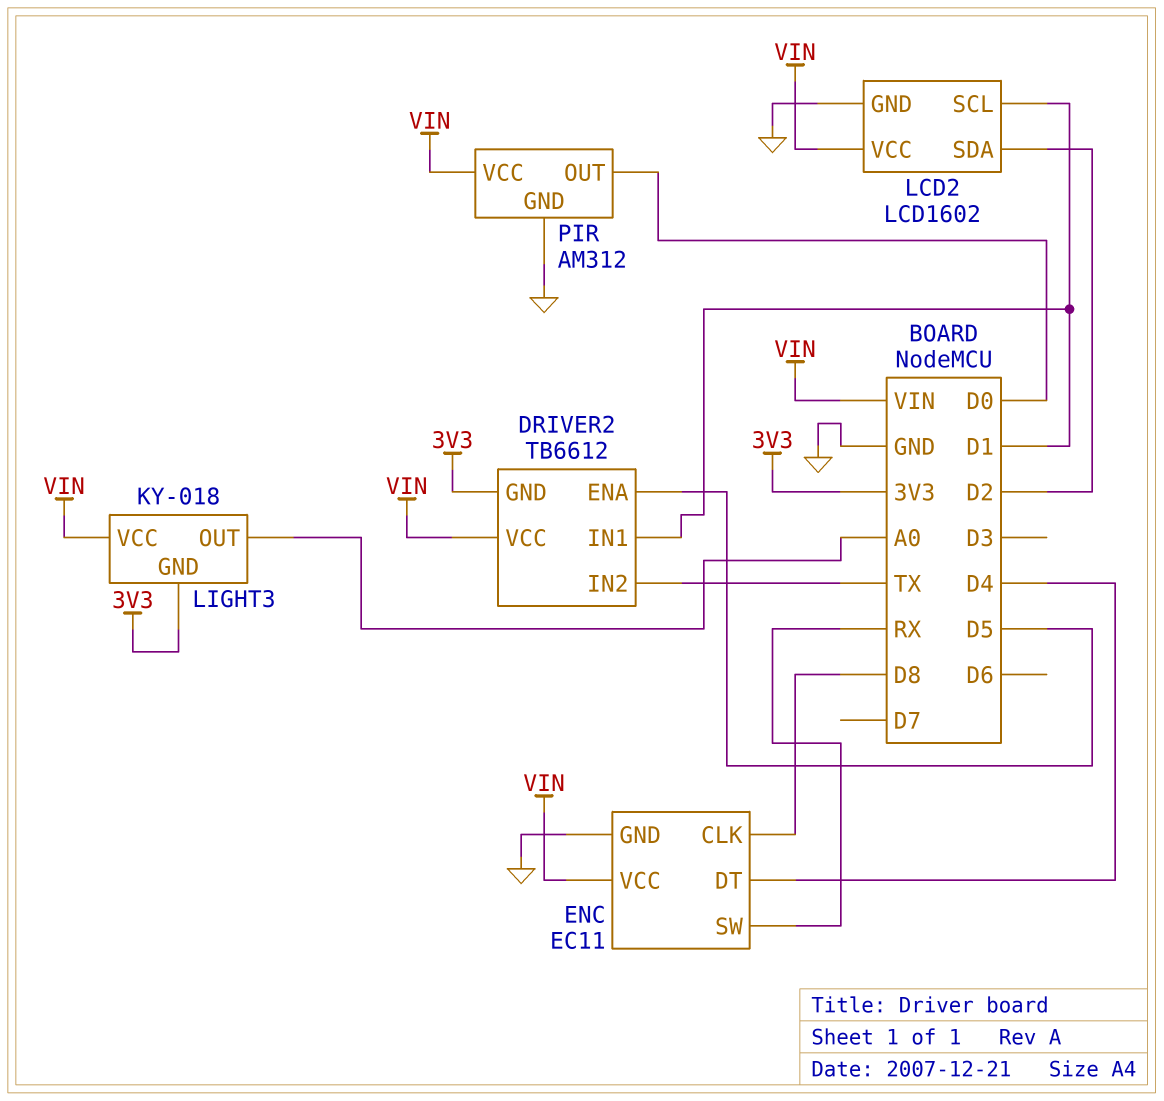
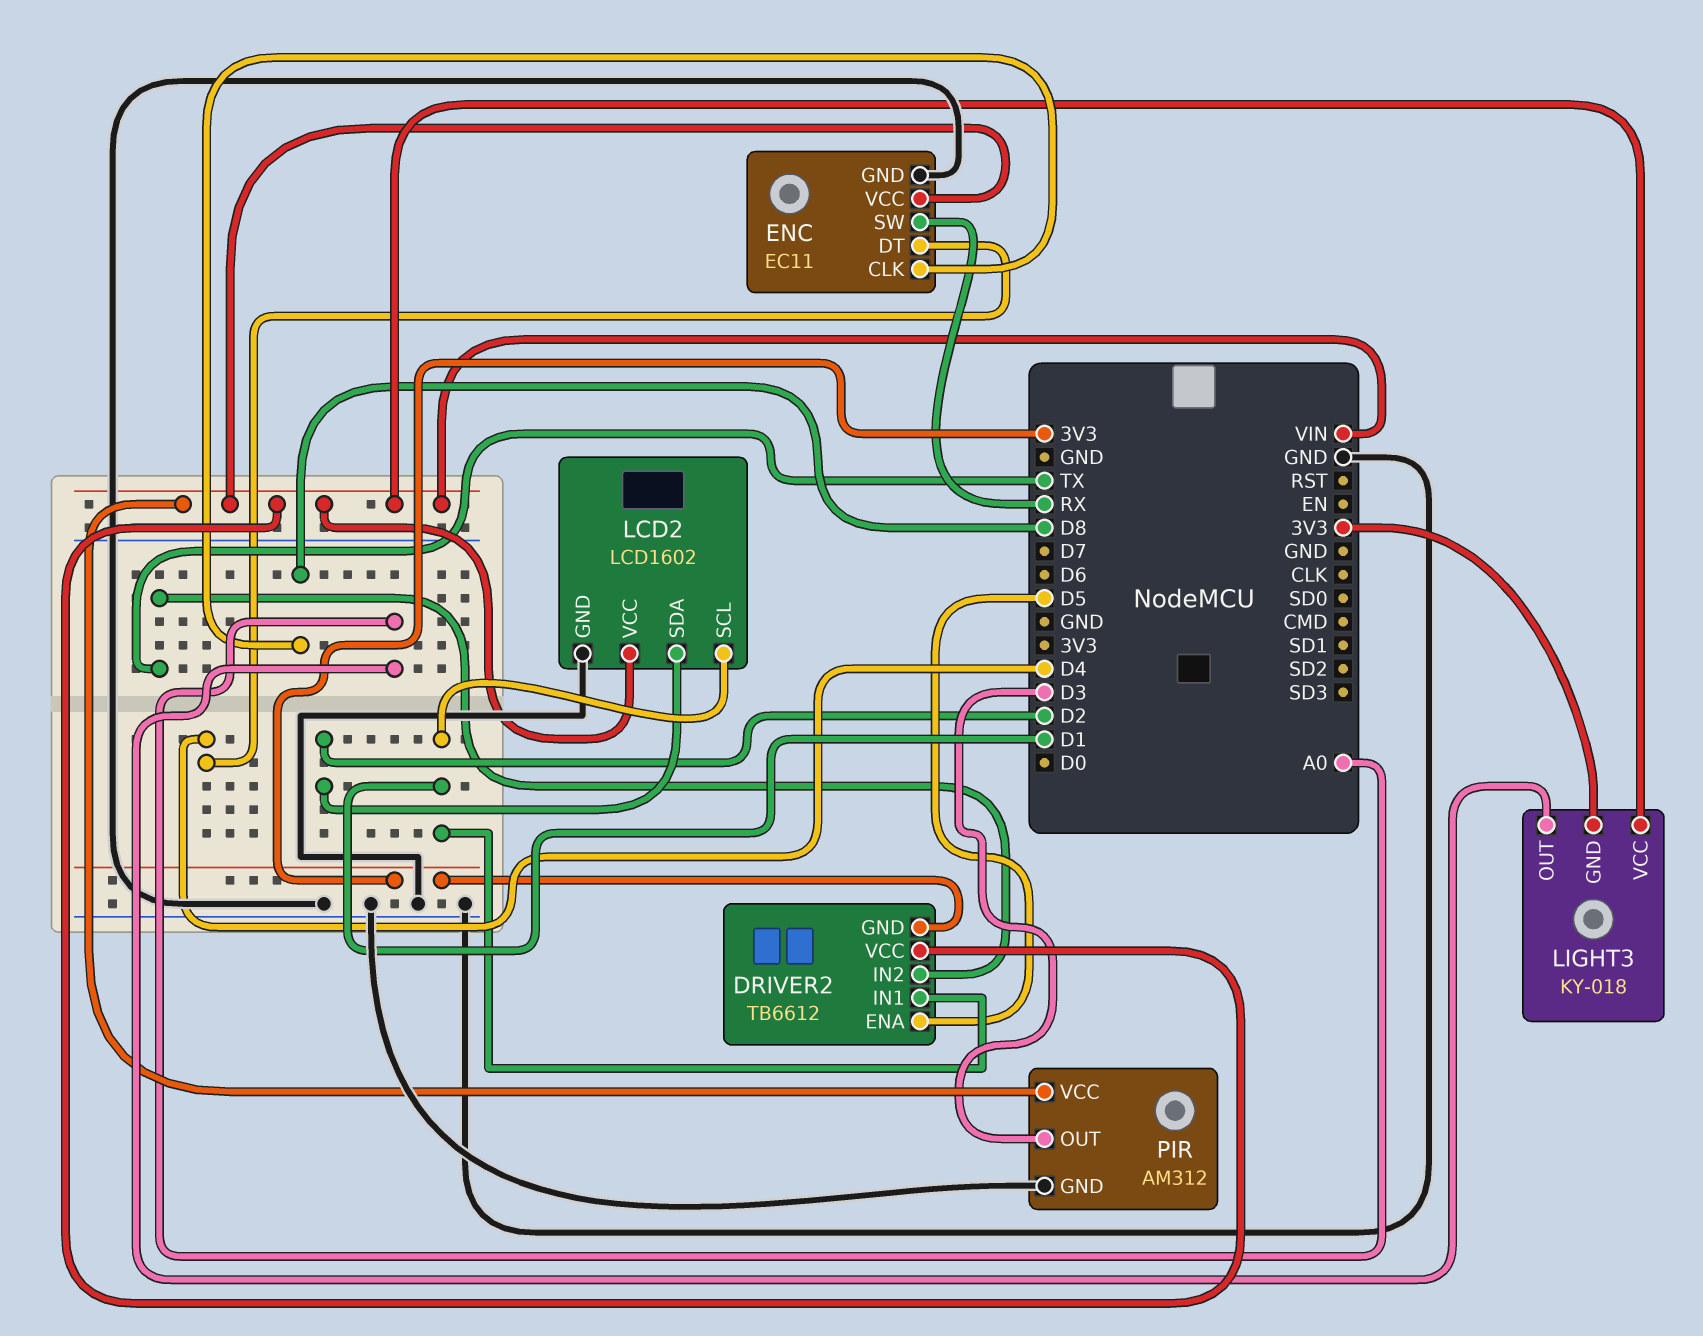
PIR pin OUT: D0 -> D3

